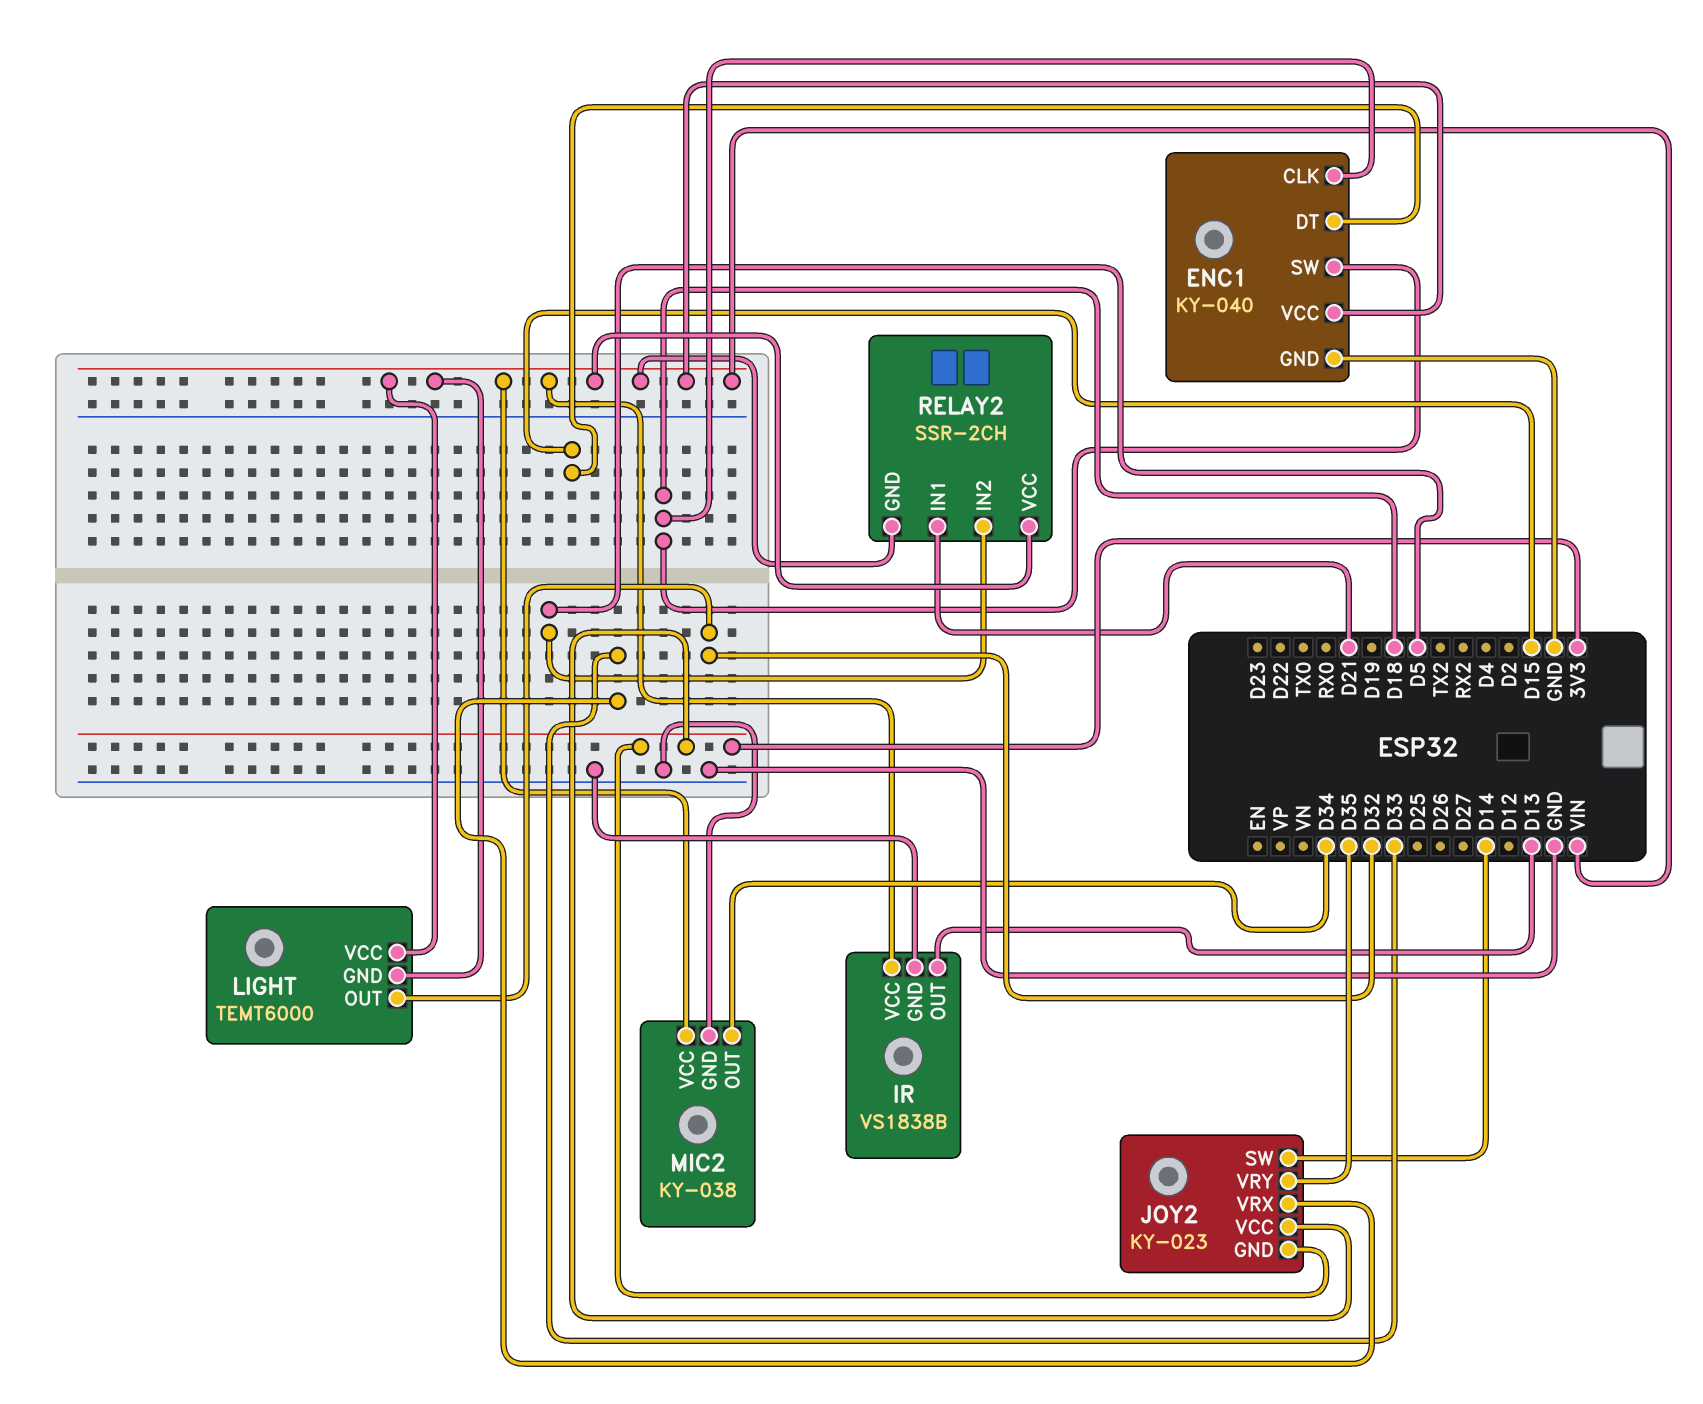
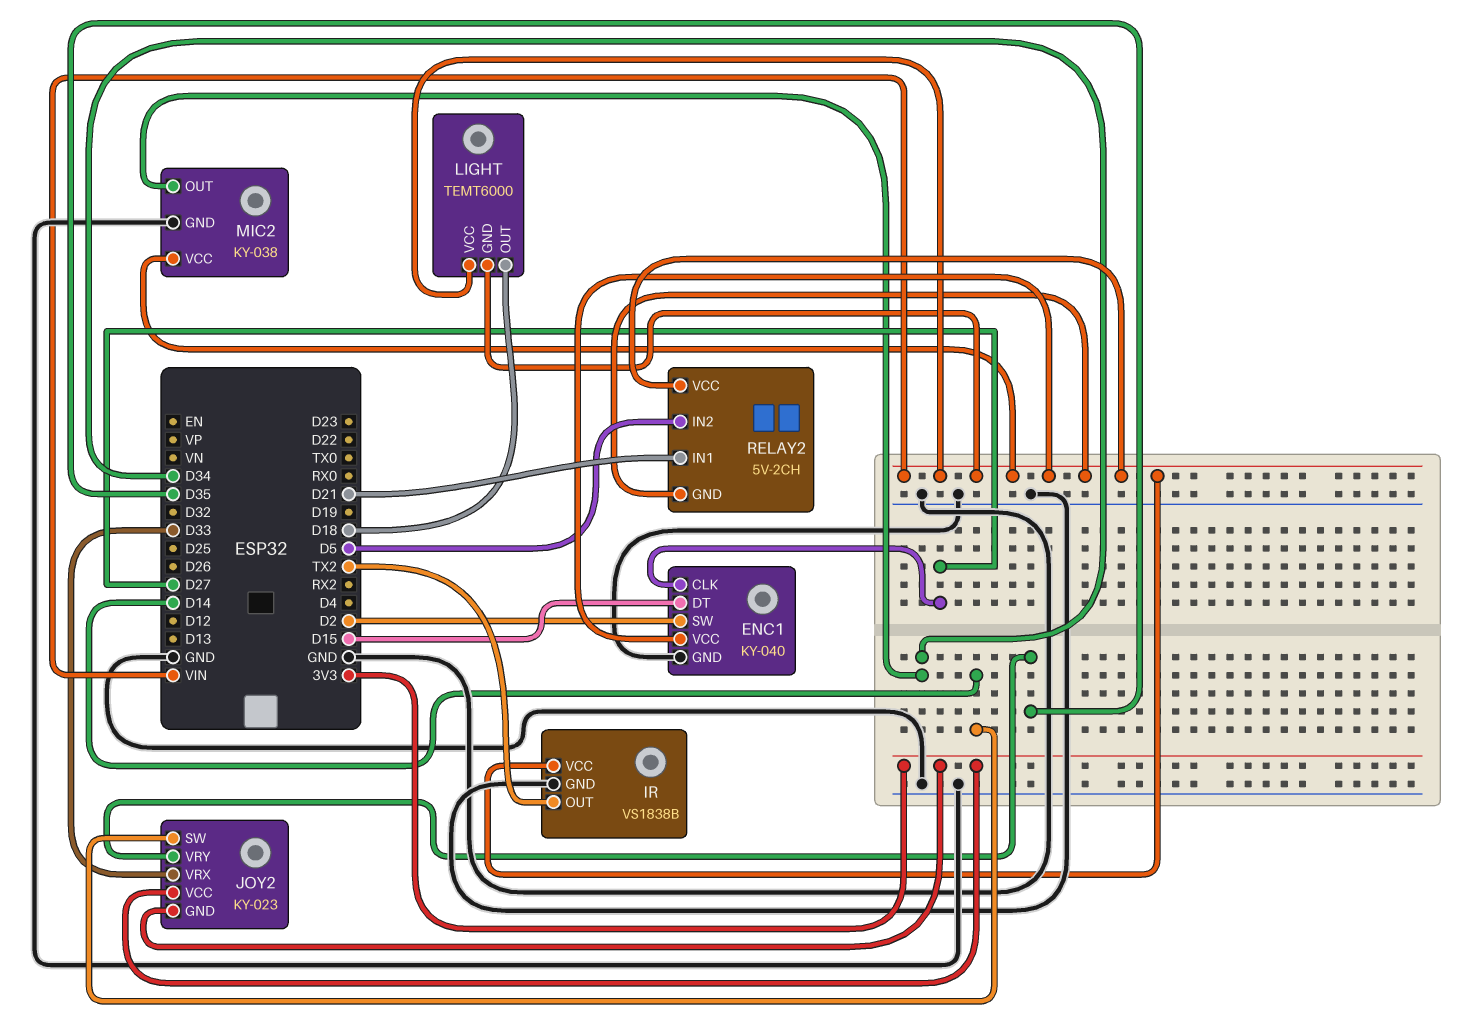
ENC1 pin CLK: D18 -> D27
ENC1 pin SW: D18 -> D2
IR pin OUT: D13 -> TX2
LIGHT pin OUT: D32 -> D18
RELAY2: SSR-2CH -> 5V-2CH

